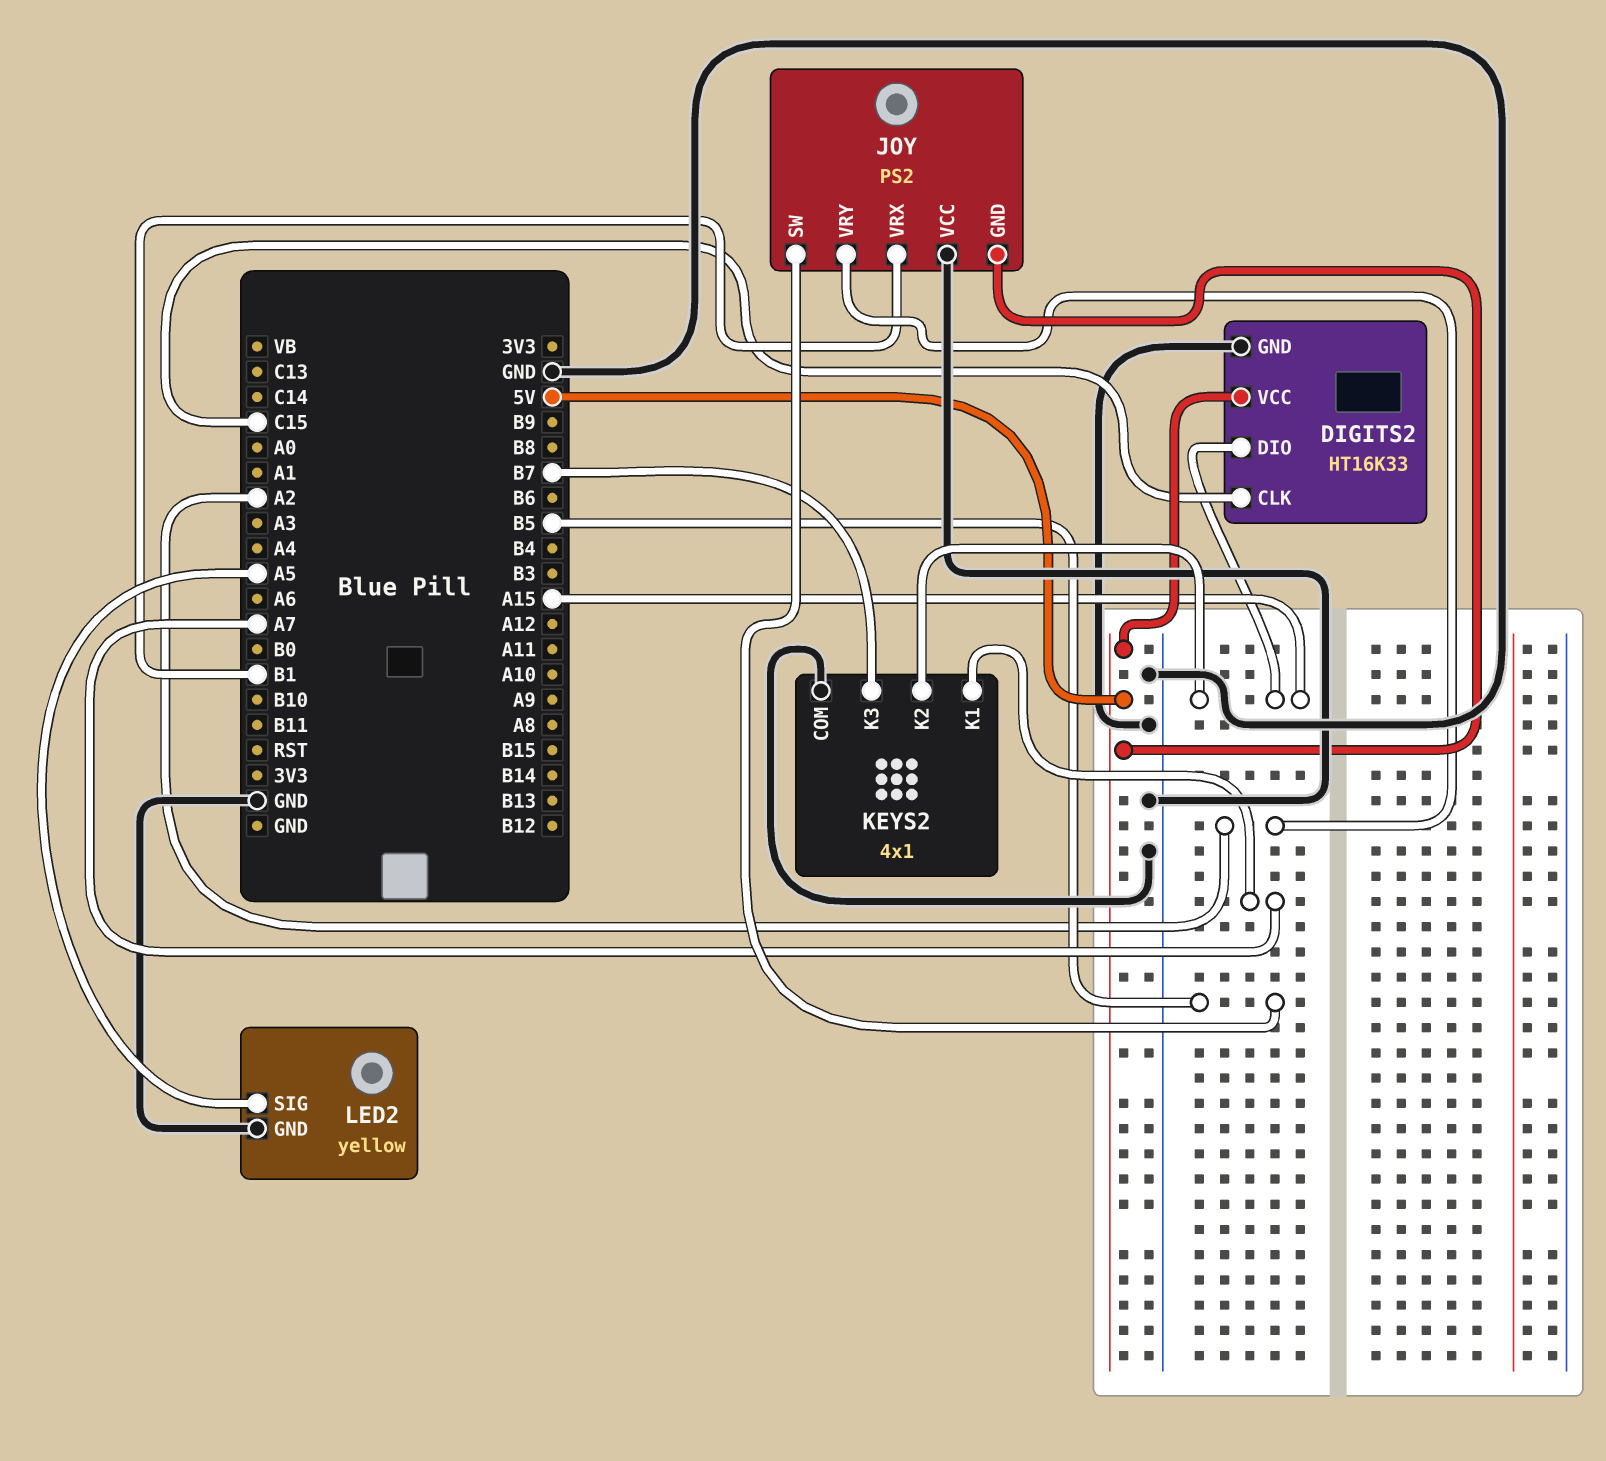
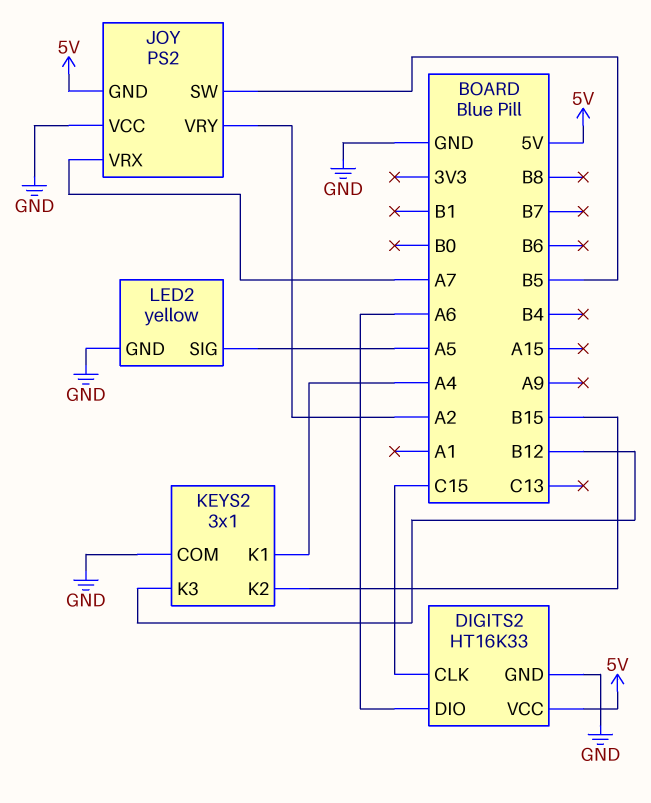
DIGITS2 pin DIO: A15 -> A6
JOY pin VRX: B1 -> A7
KEYS2: 4x1 -> 3x1
KEYS2 pin K1: A7 -> A4
KEYS2 pin K2: A15 -> B15
KEYS2 pin K3: B7 -> B12

